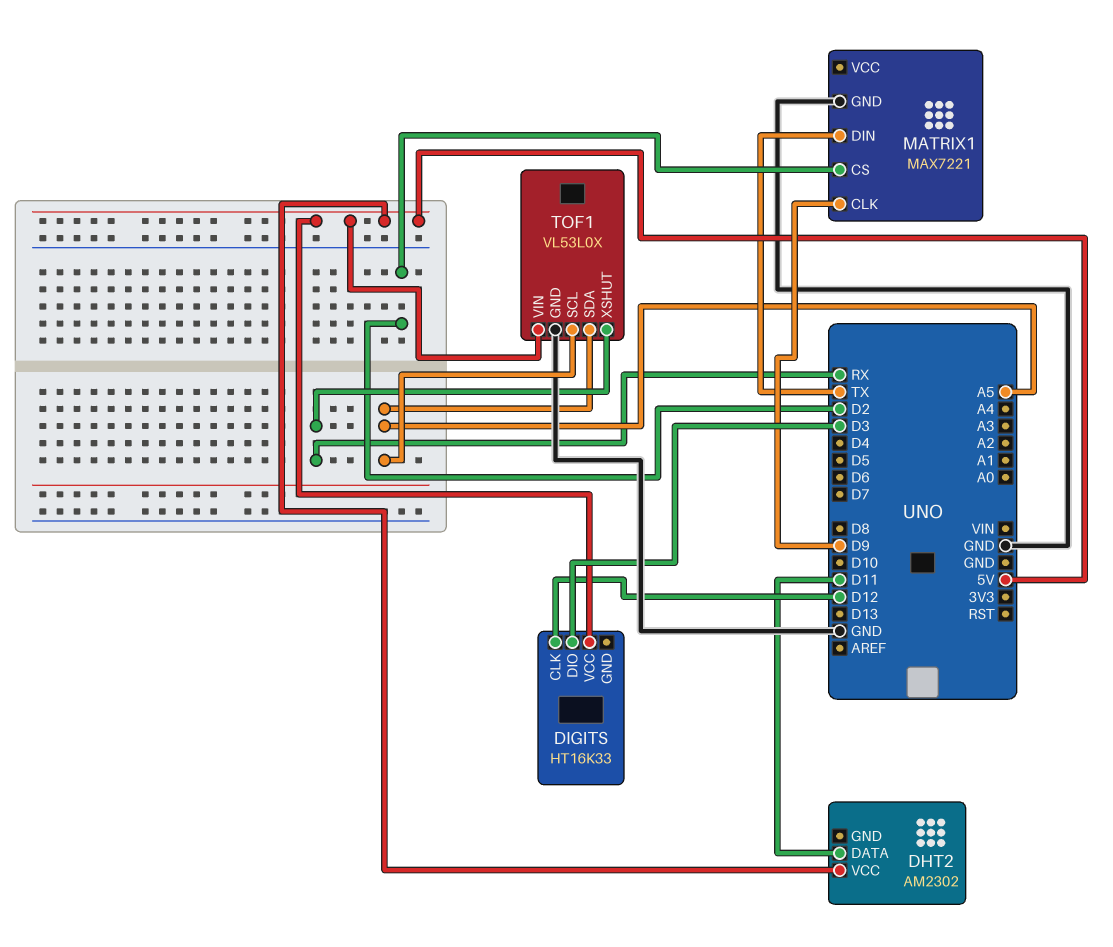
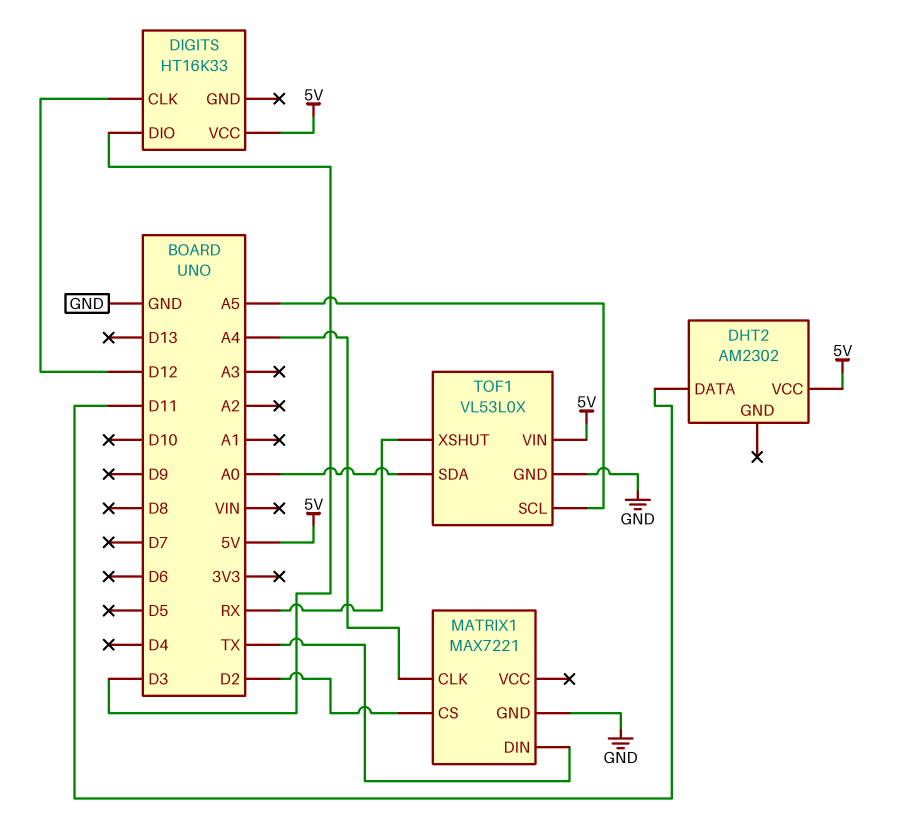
MATRIX1 pin CLK: D9 -> A4
TOF1 pin SDA: A5 -> A0

